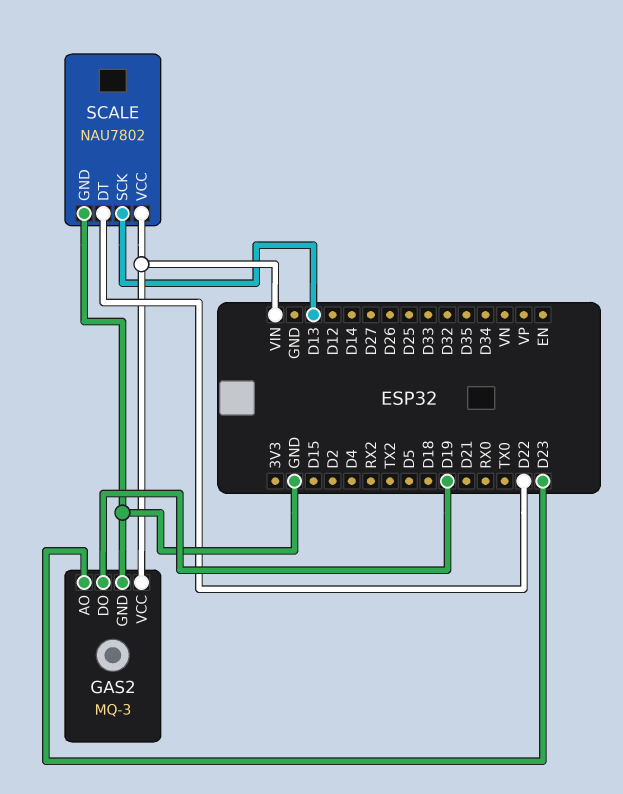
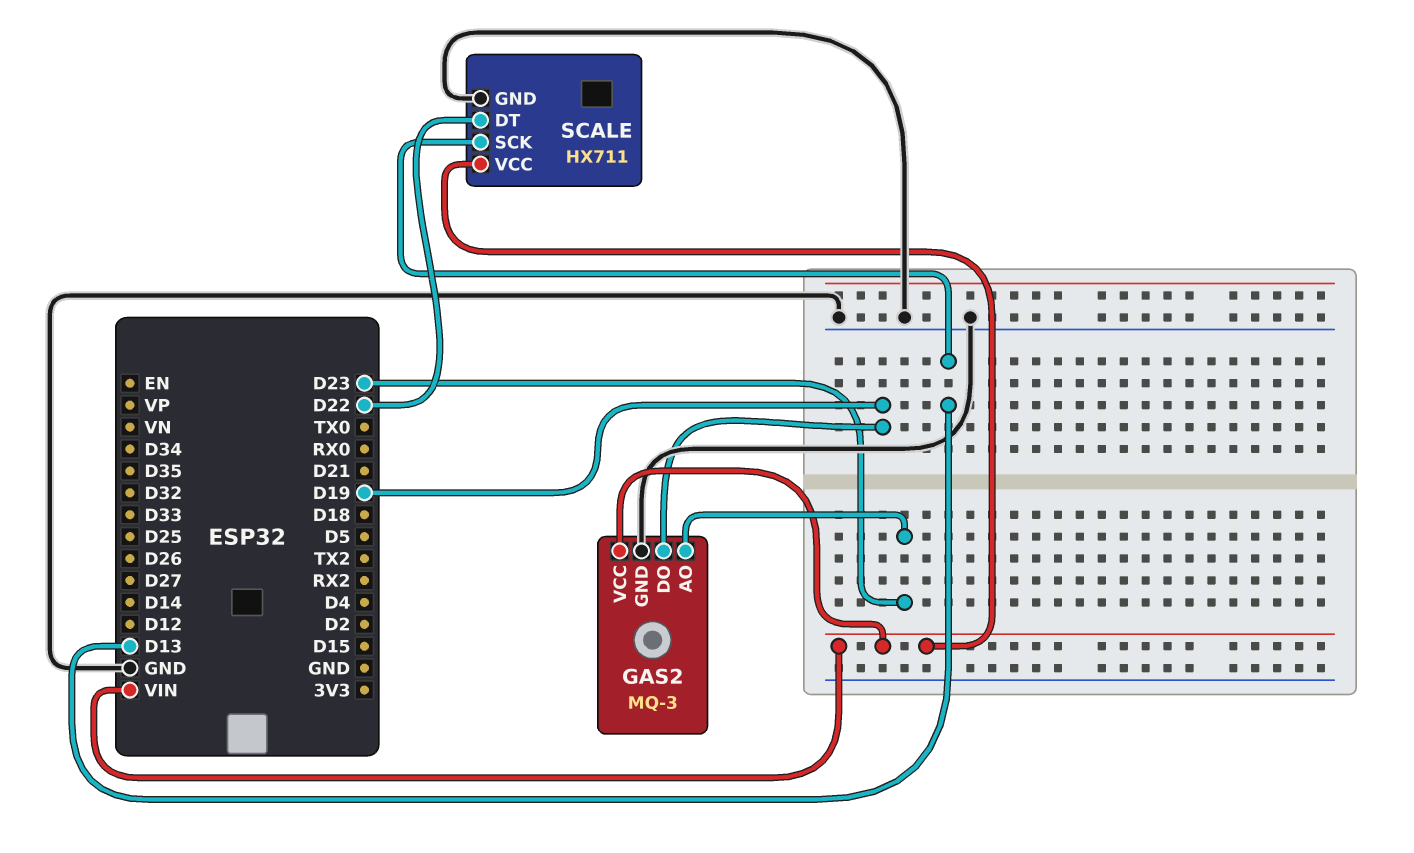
SCALE: NAU7802 -> HX711

